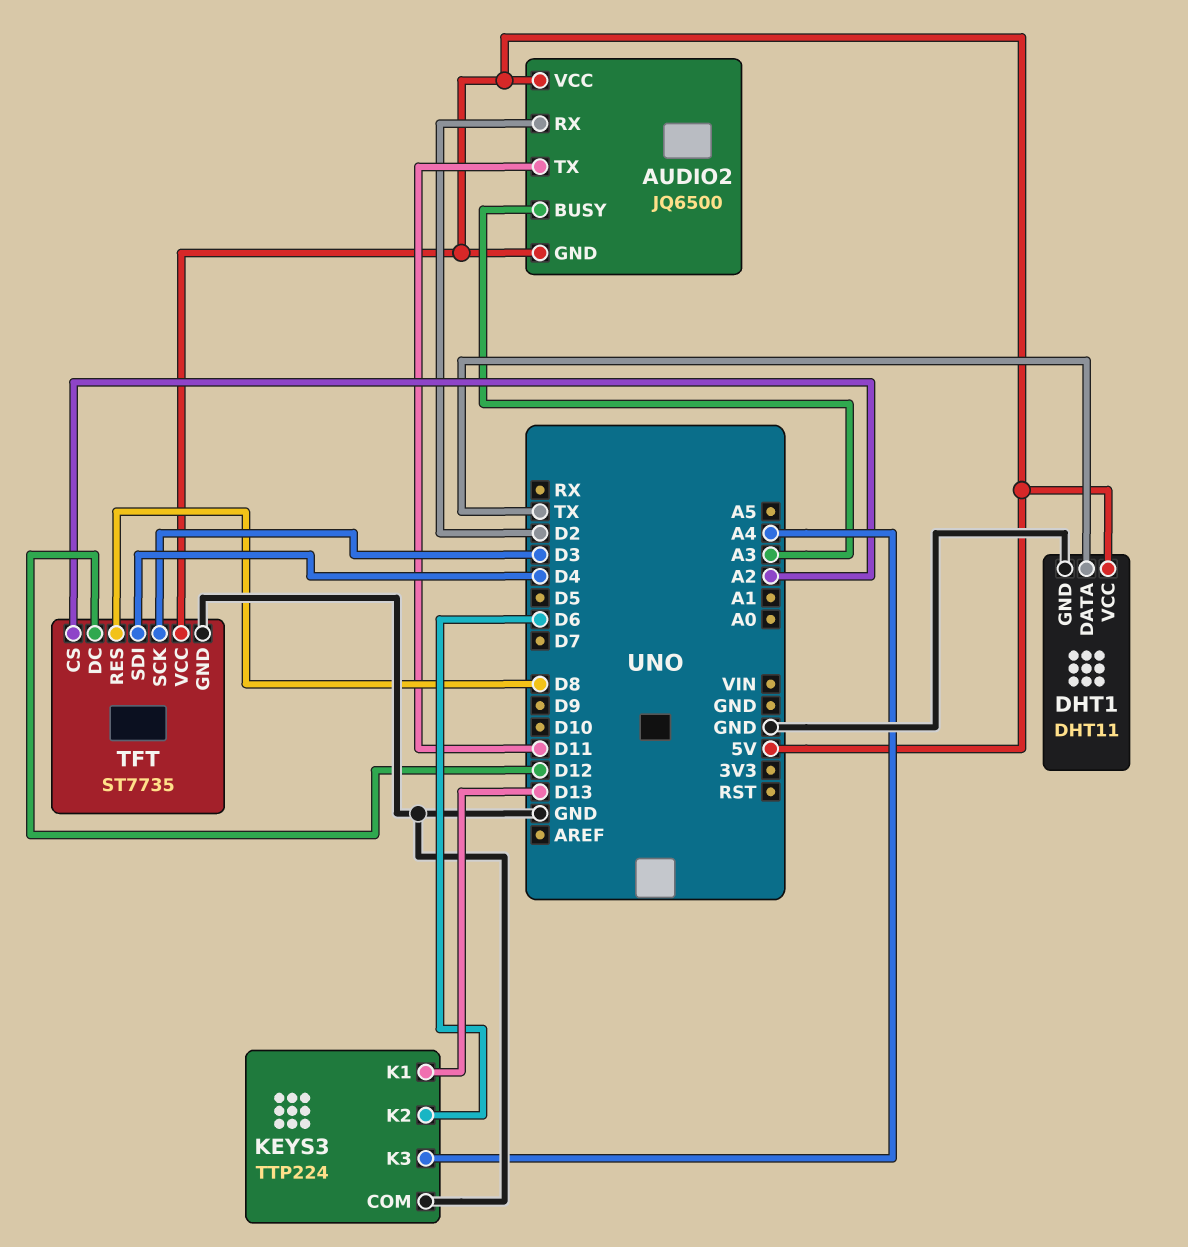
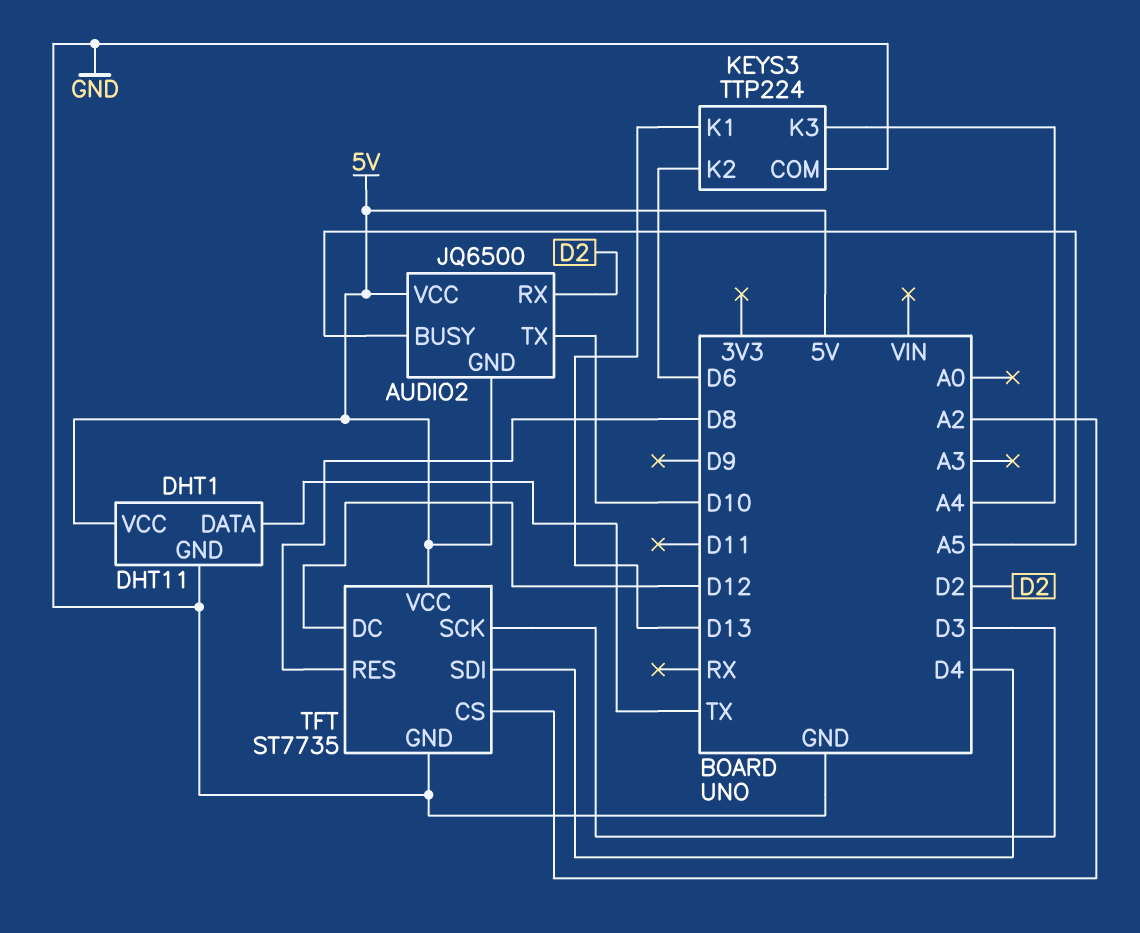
AUDIO2 pin BUSY: A3 -> A5
AUDIO2 pin TX: D11 -> D10

